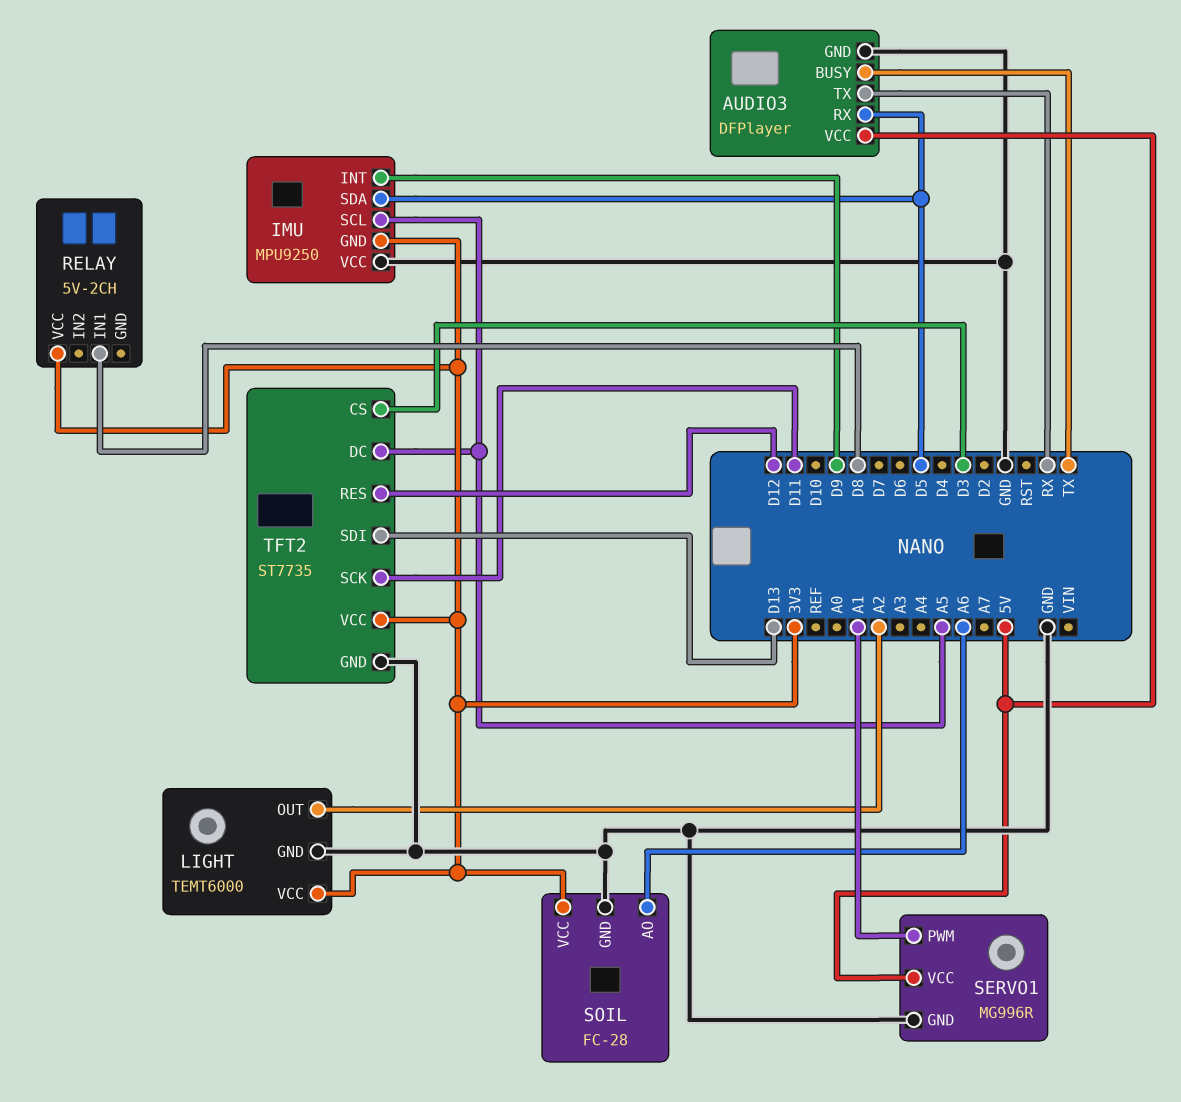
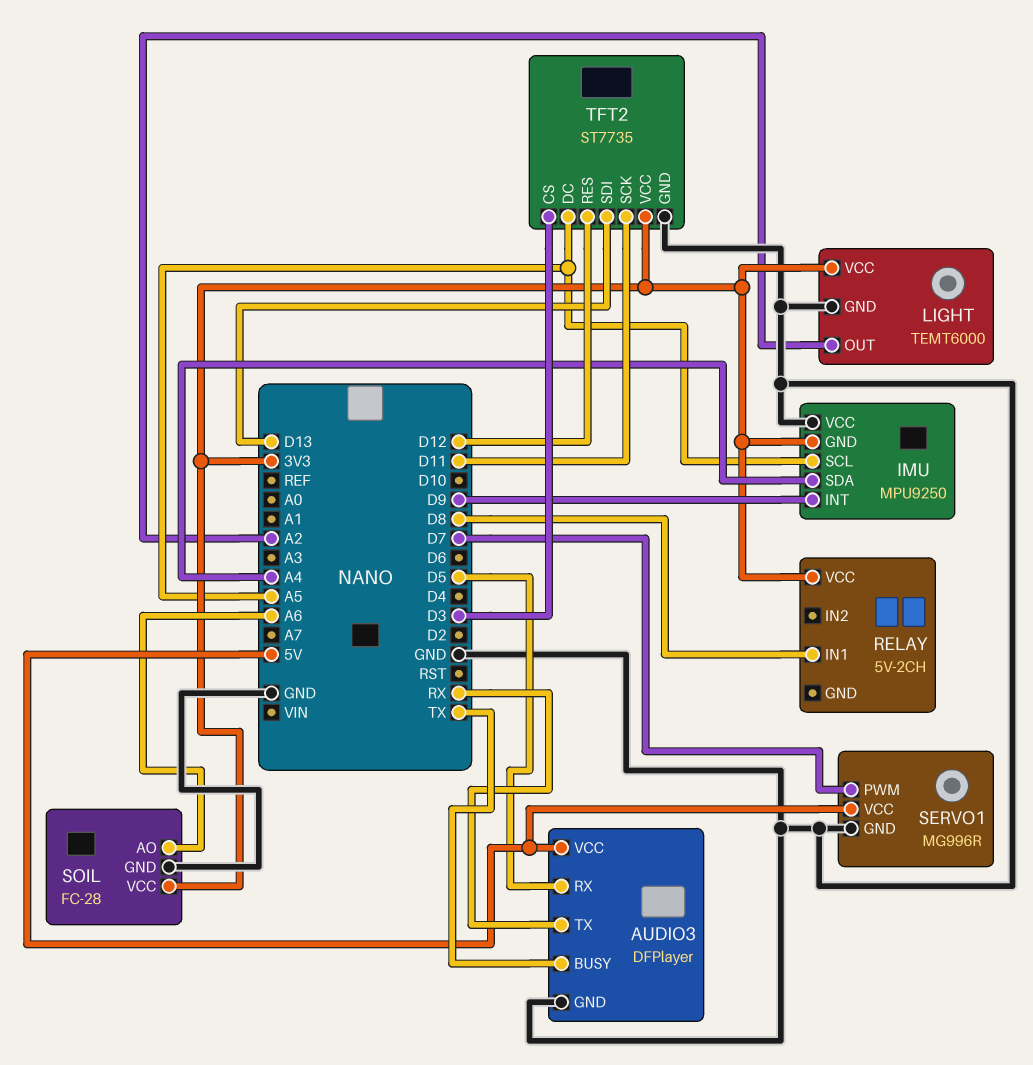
IMU pin SDA: D5 -> A4
SERVO1 pin PWM: A1 -> D7

